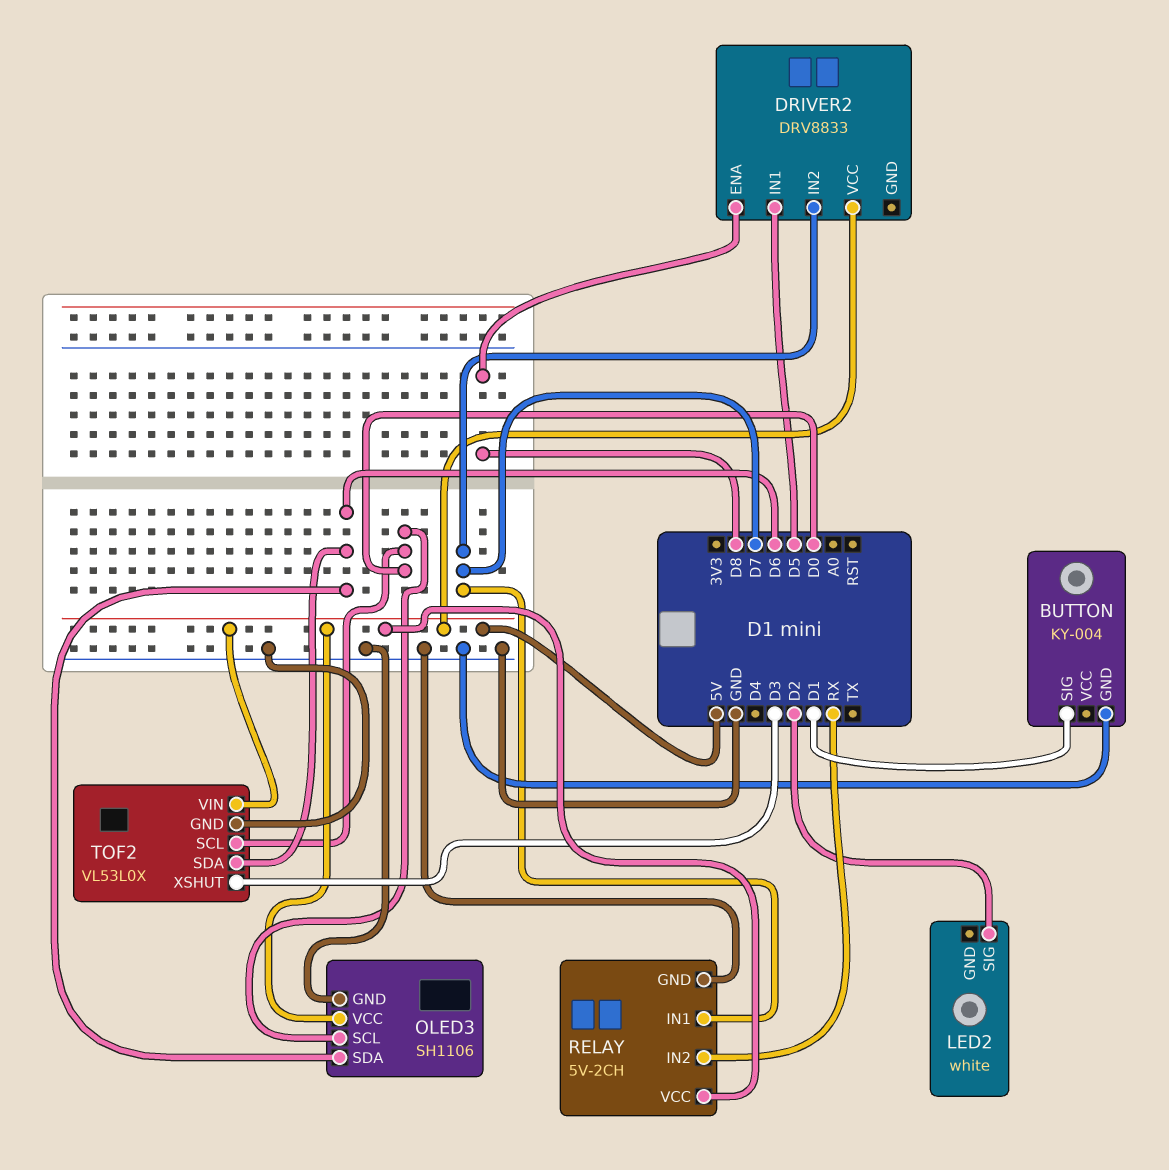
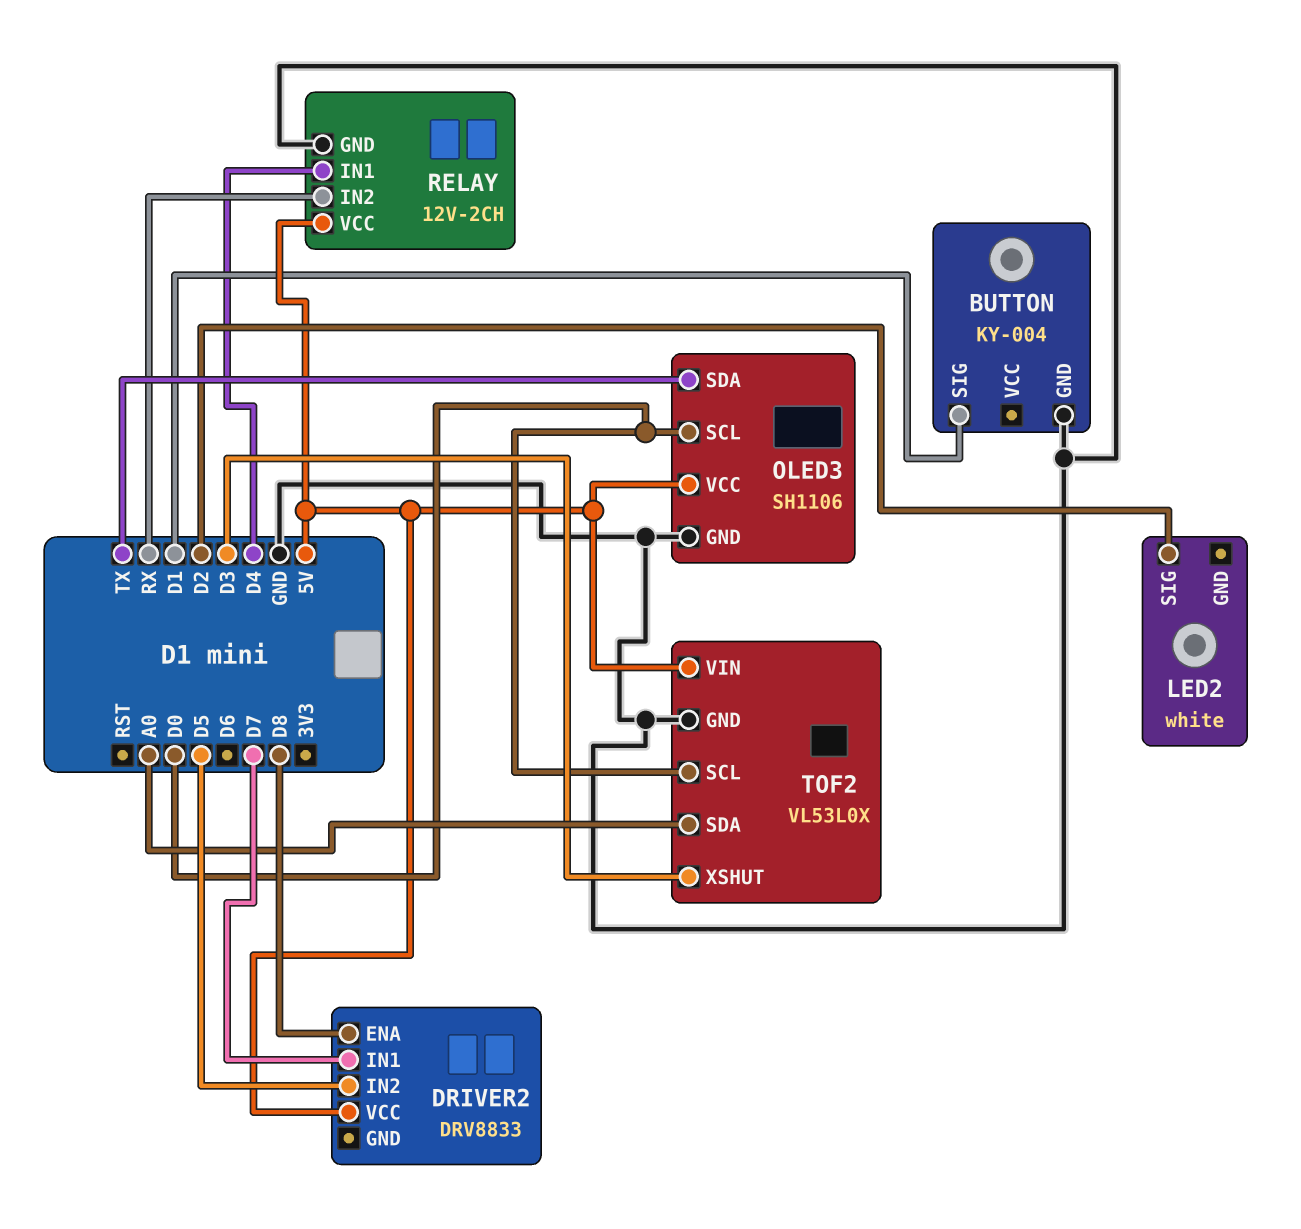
DRIVER2 pin IN1: D5 -> D7
DRIVER2 pin IN2: D7 -> D5
OLED3 pin SDA: D6 -> TX
RELAY: 5V-2CH -> 12V-2CH
RELAY pin IN1: D7 -> D4
TOF2 pin SDA: D6 -> A0

